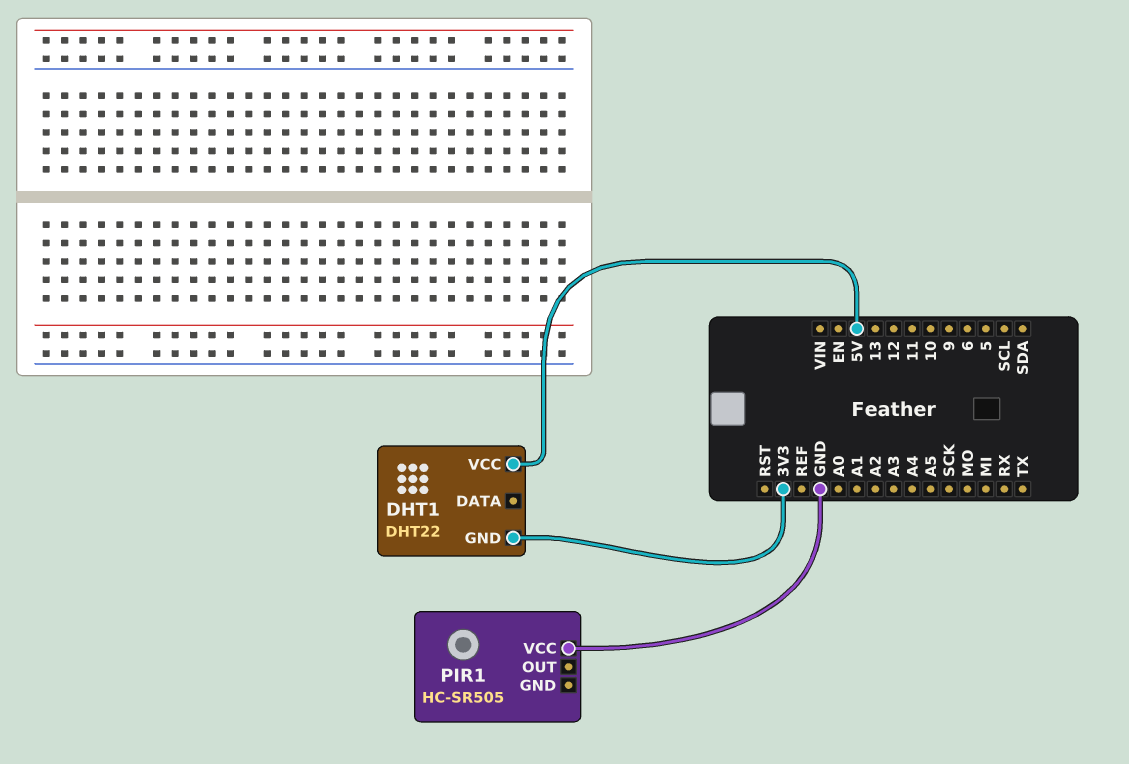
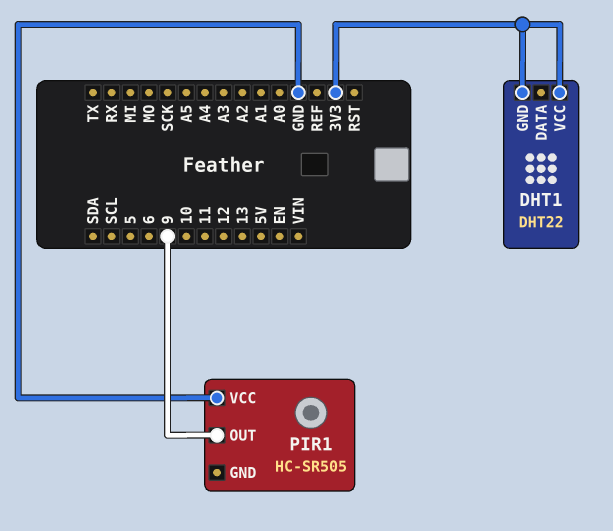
DHT1 pin VCC: 5V -> 3V3
PIR1 pin OUT: none -> 9

